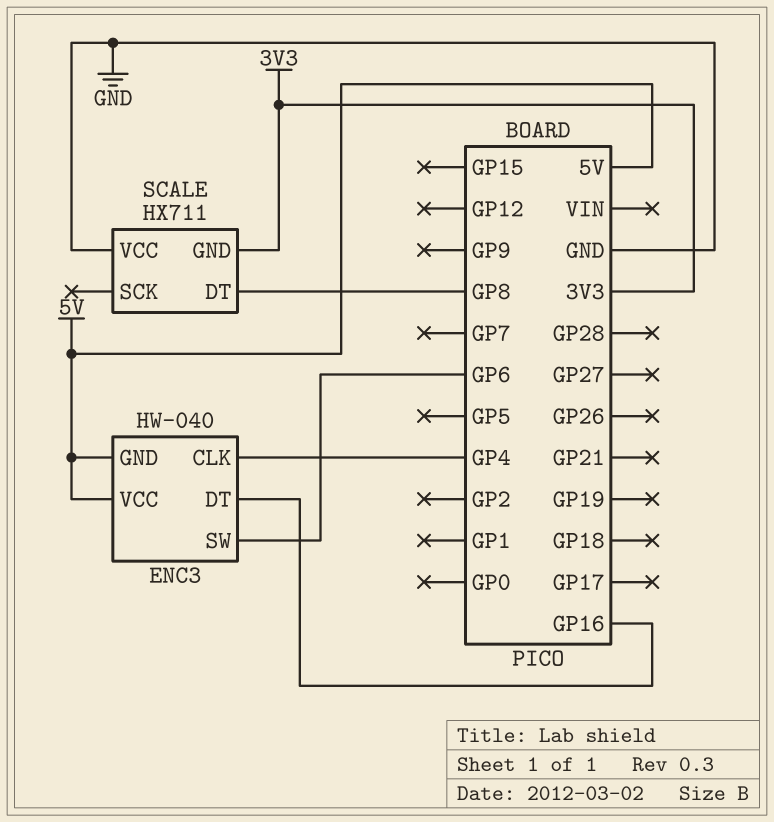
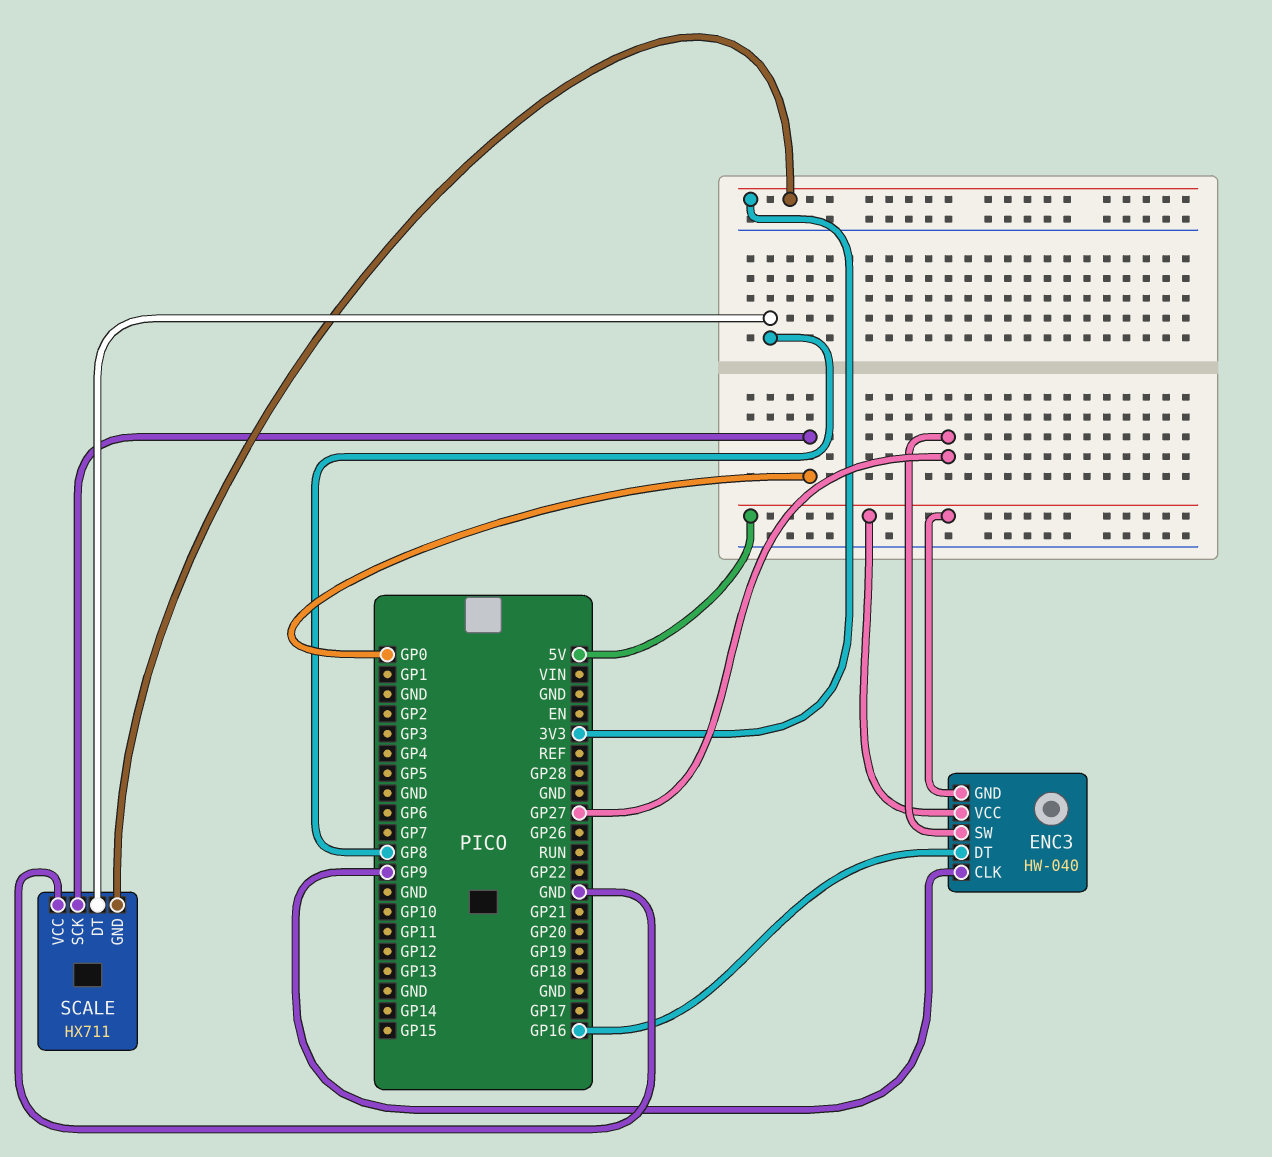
ENC3 pin CLK: GP4 -> GP9
ENC3 pin SW: GP6 -> GP27
SCALE pin SCK: none -> GP0

